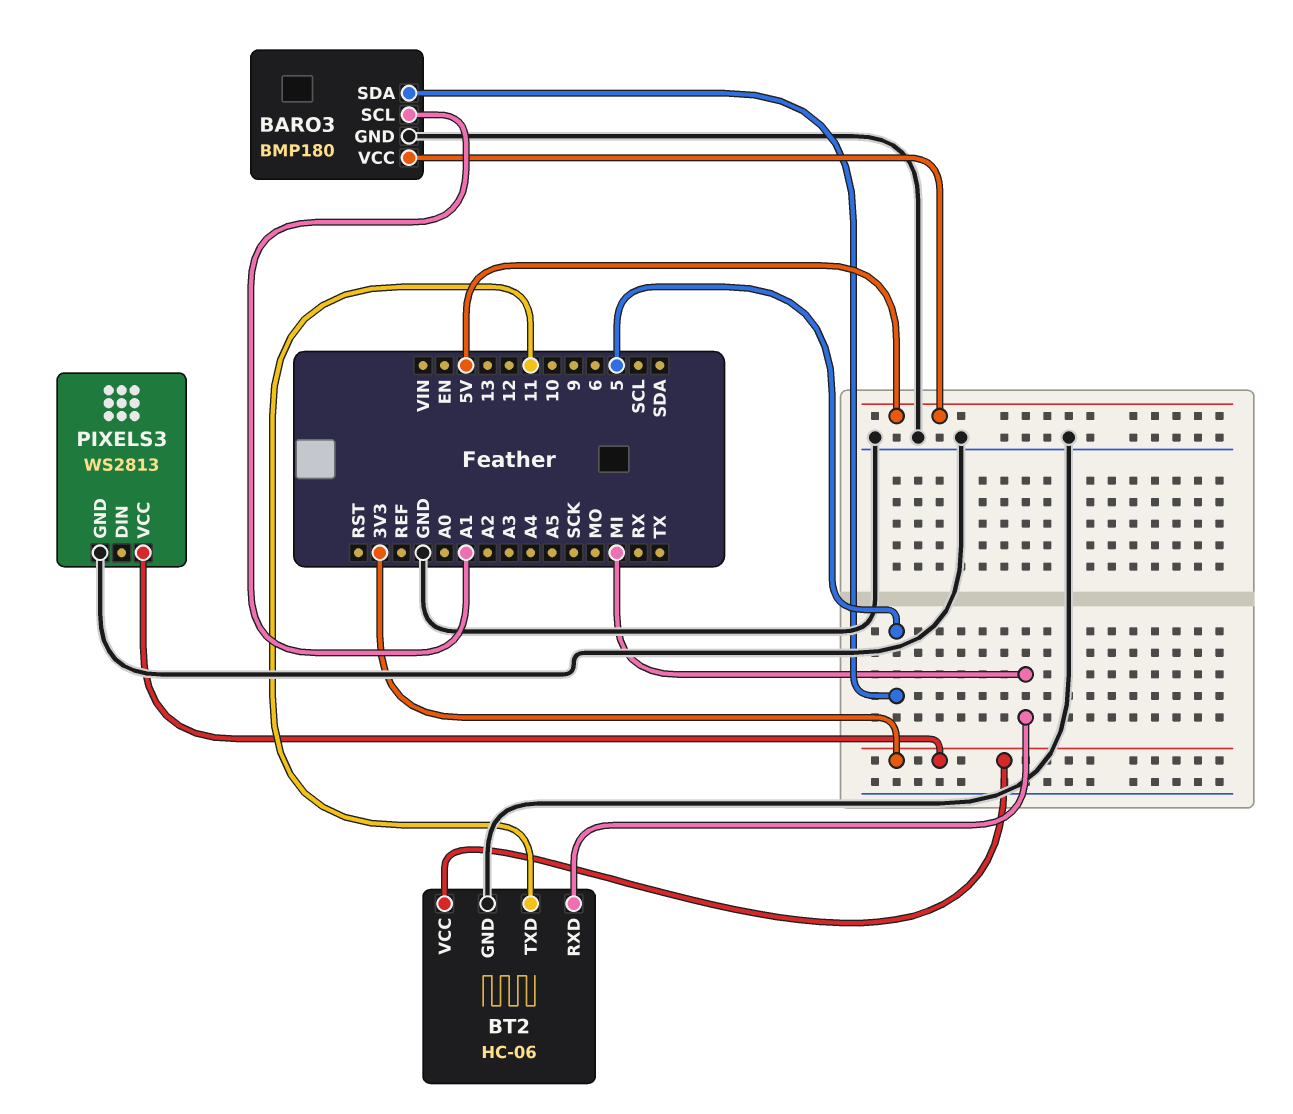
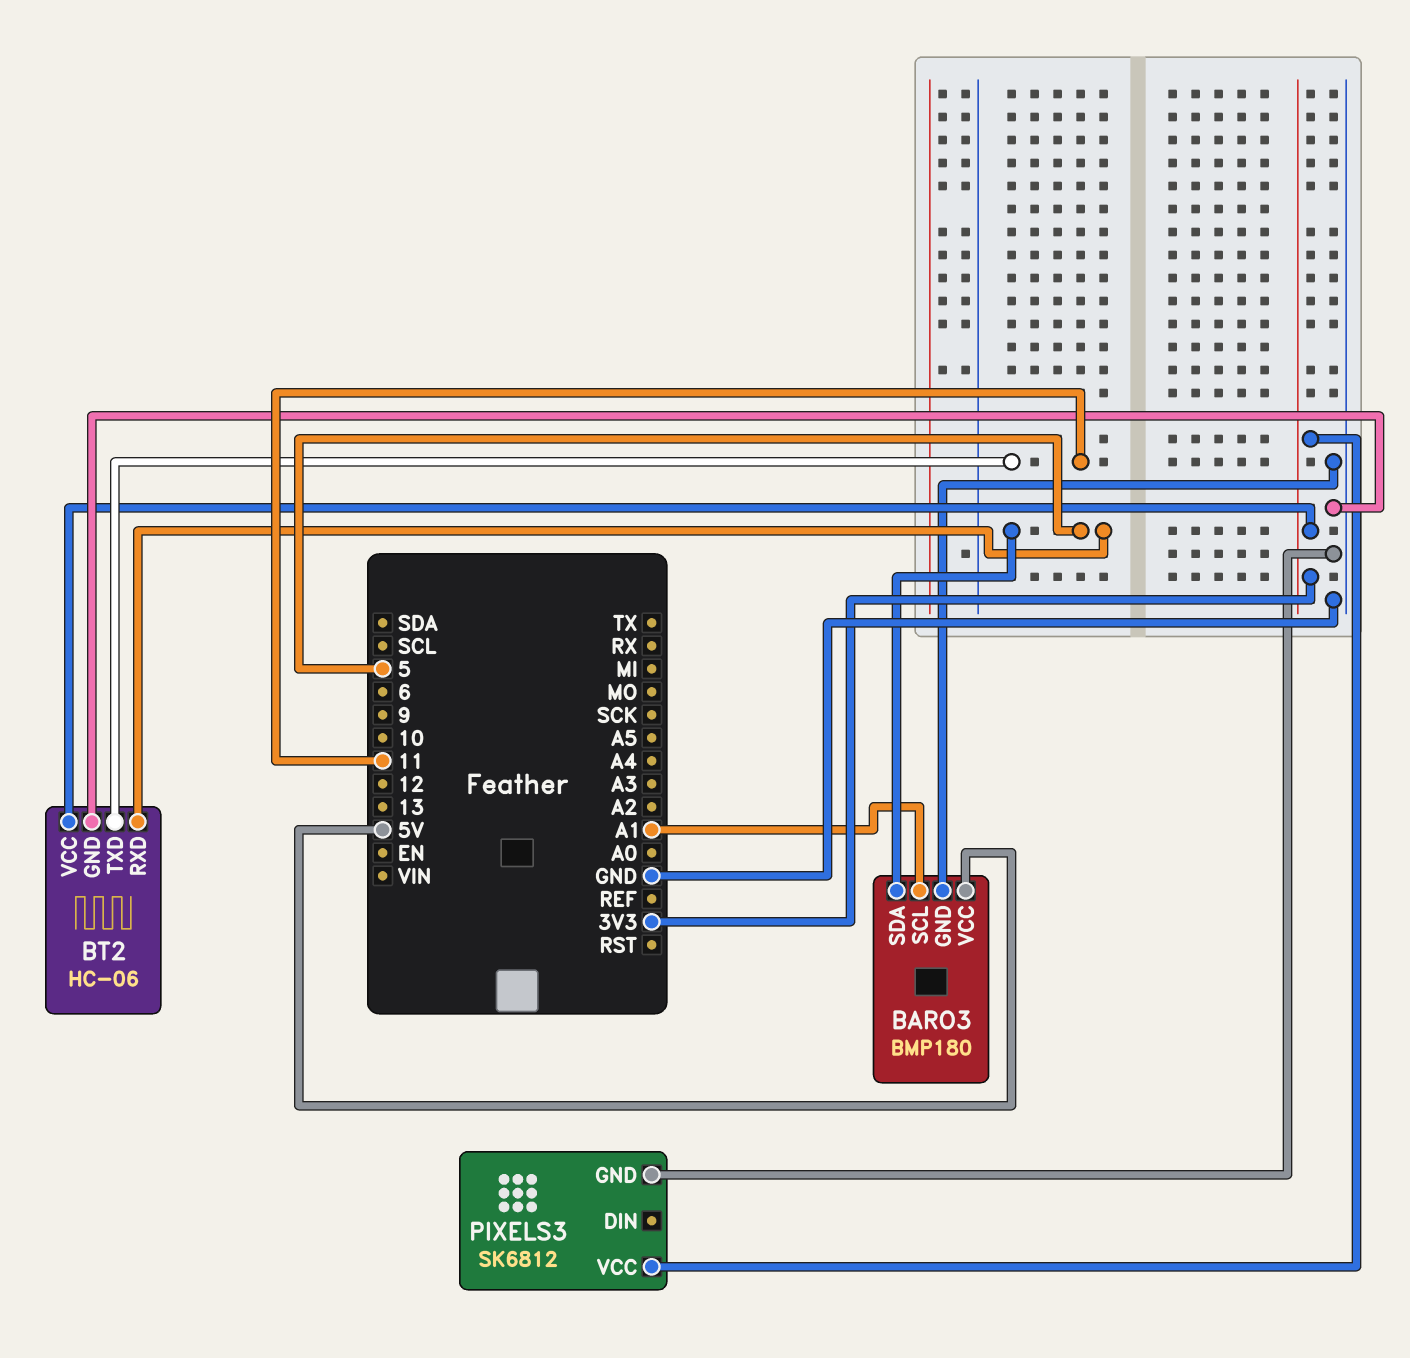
BT2 pin RXD: MI -> 5
PIXELS3: WS2813 -> SK6812

